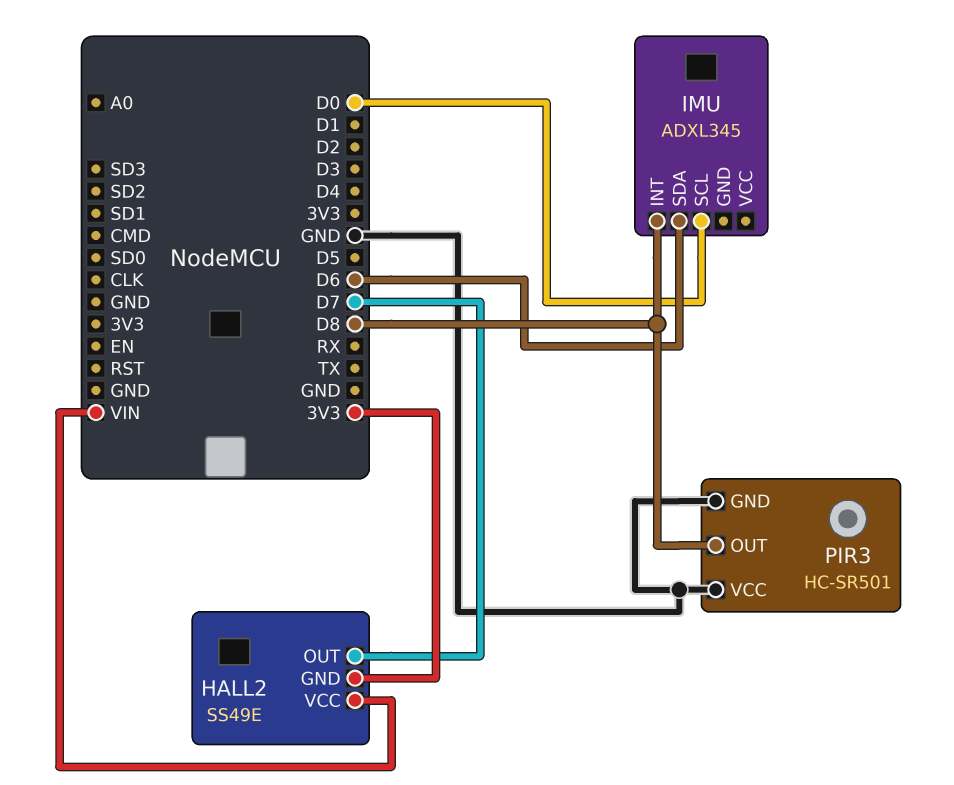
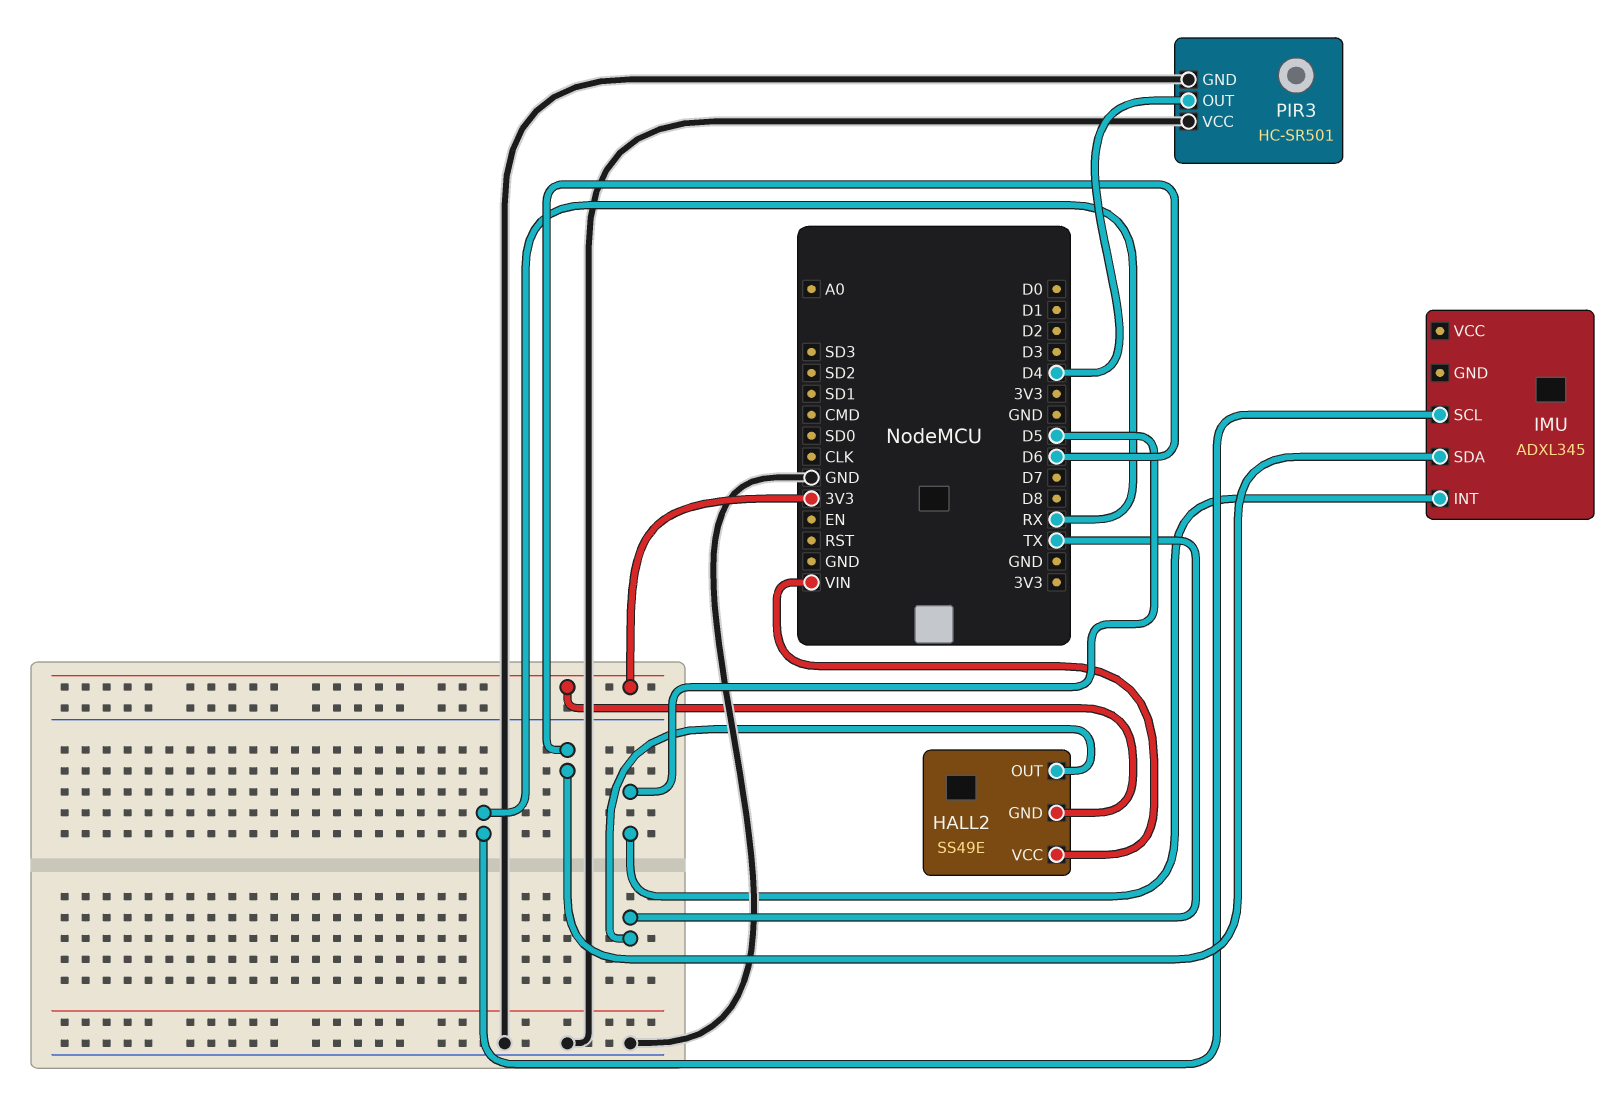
HALL2 pin OUT: D7 -> TX
IMU pin INT: D8 -> D5
IMU pin SCL: D0 -> RX
PIR3 pin OUT: D8 -> D4

